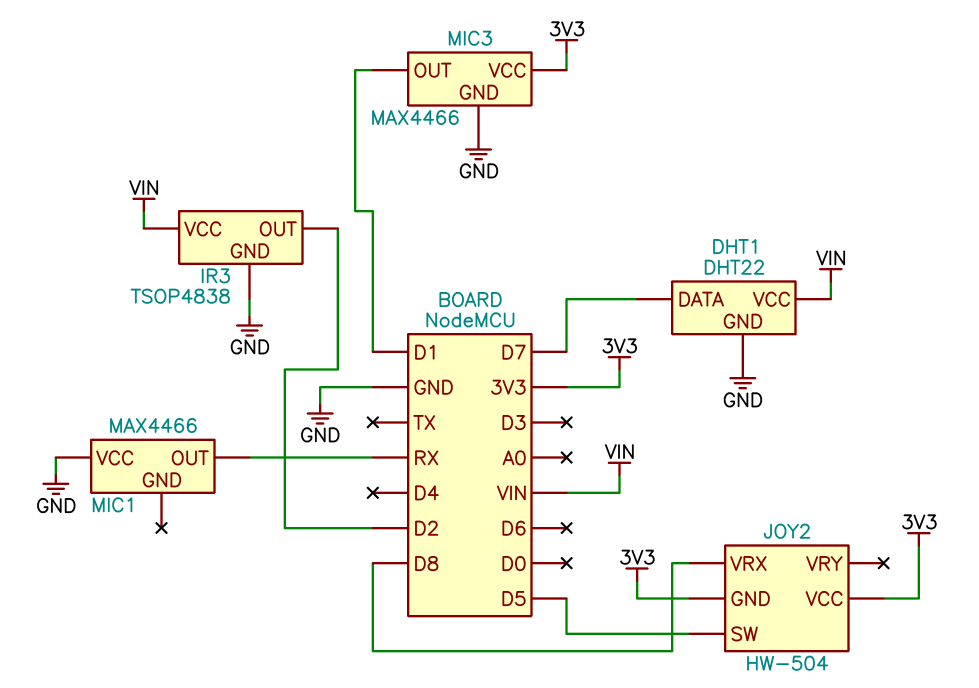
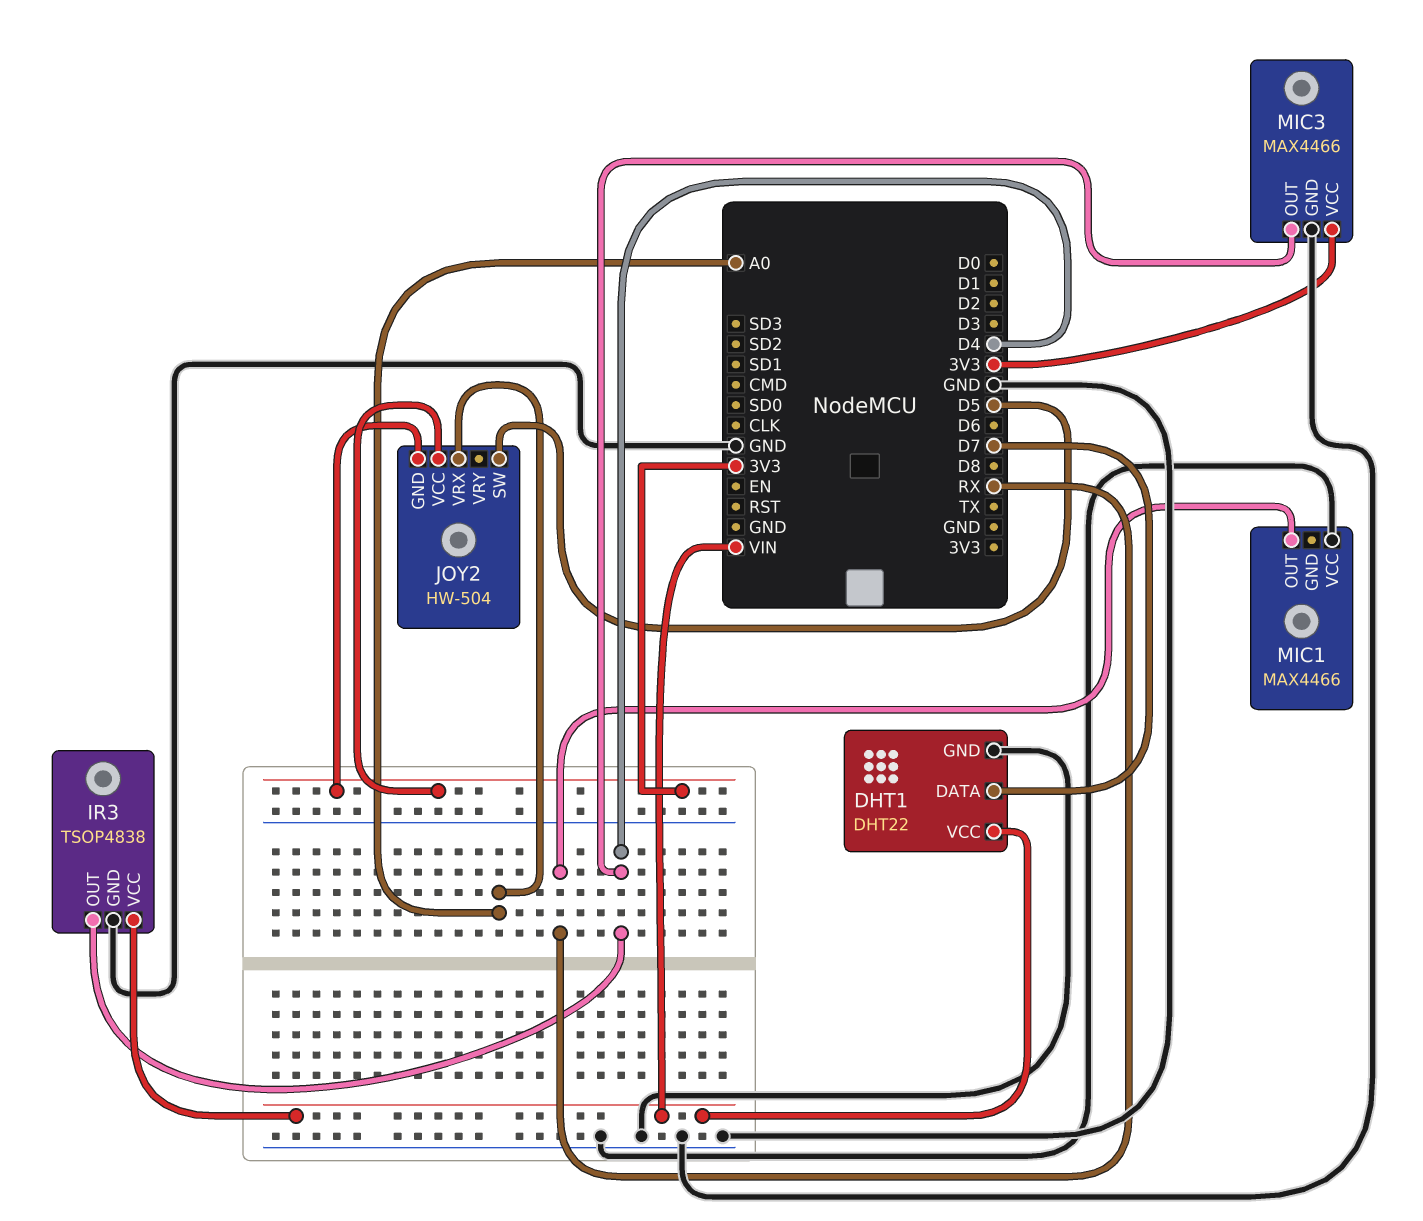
IR3 pin OUT: D2 -> D4
JOY2 pin VRX: D8 -> A0
MIC3 pin OUT: D1 -> D4

